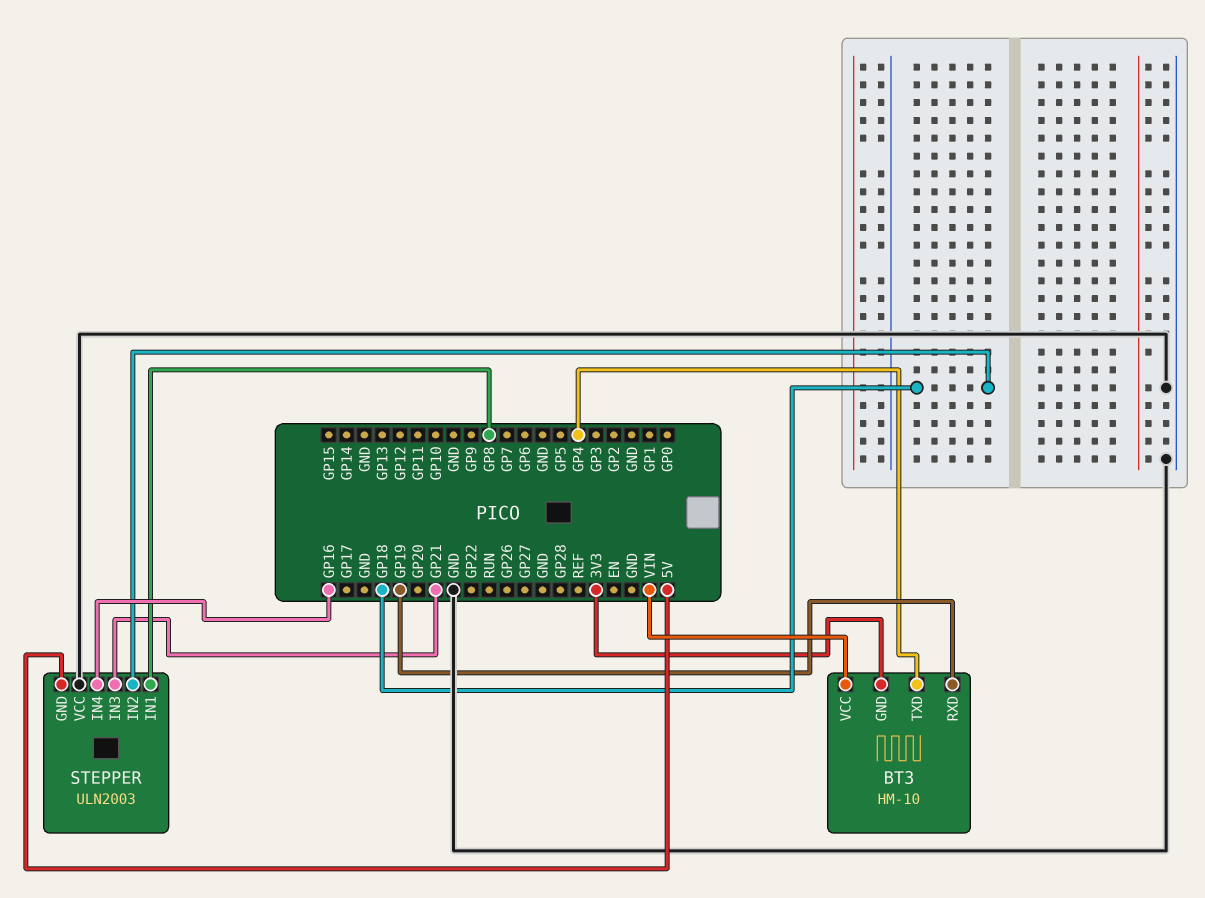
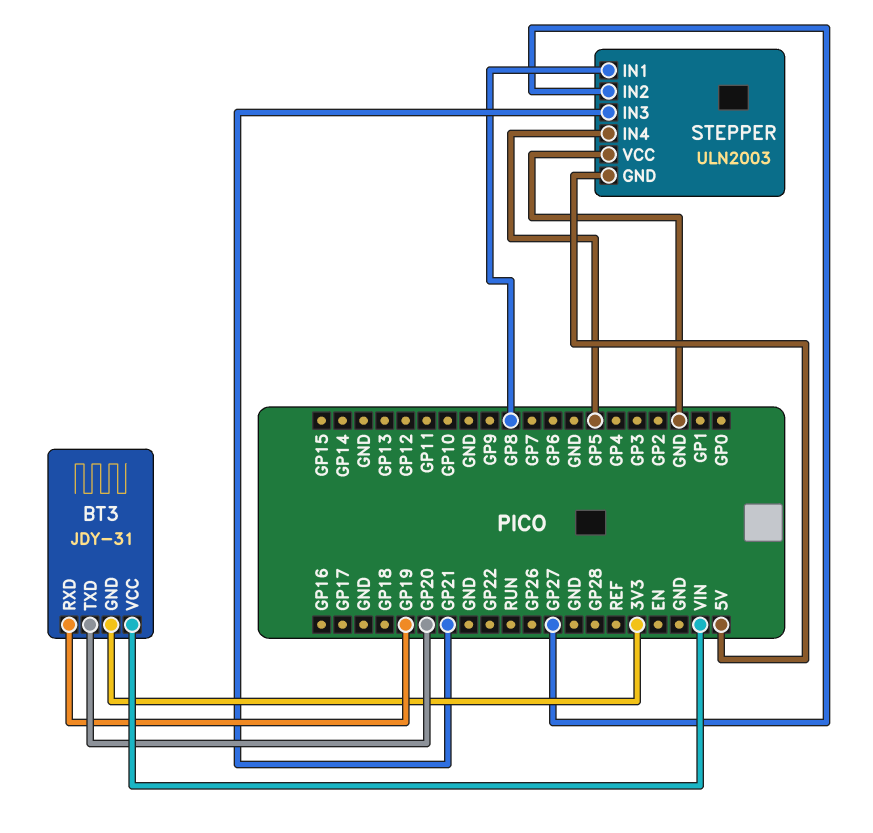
BT3: HM-10 -> JDY-31
BT3 pin TXD: GP4 -> GP20
STEPPER pin IN2: GP18 -> GP27
STEPPER pin IN4: GP16 -> GP5

